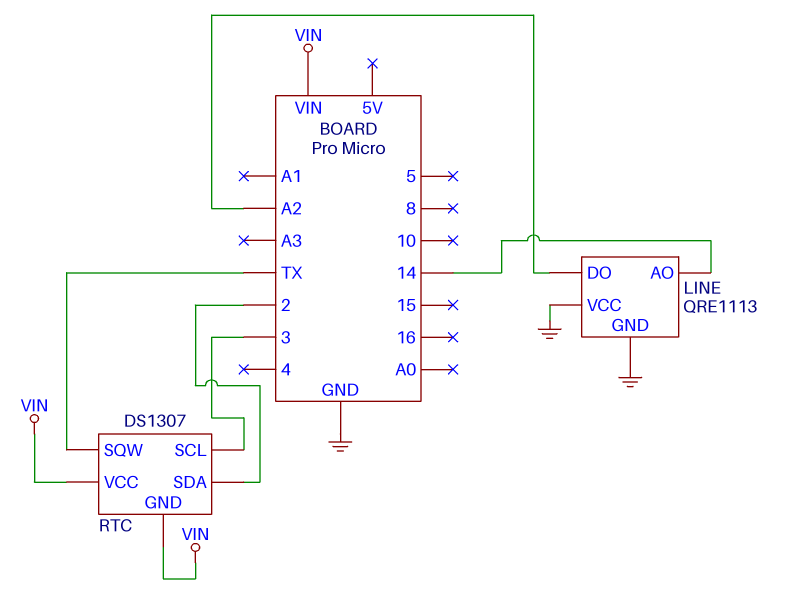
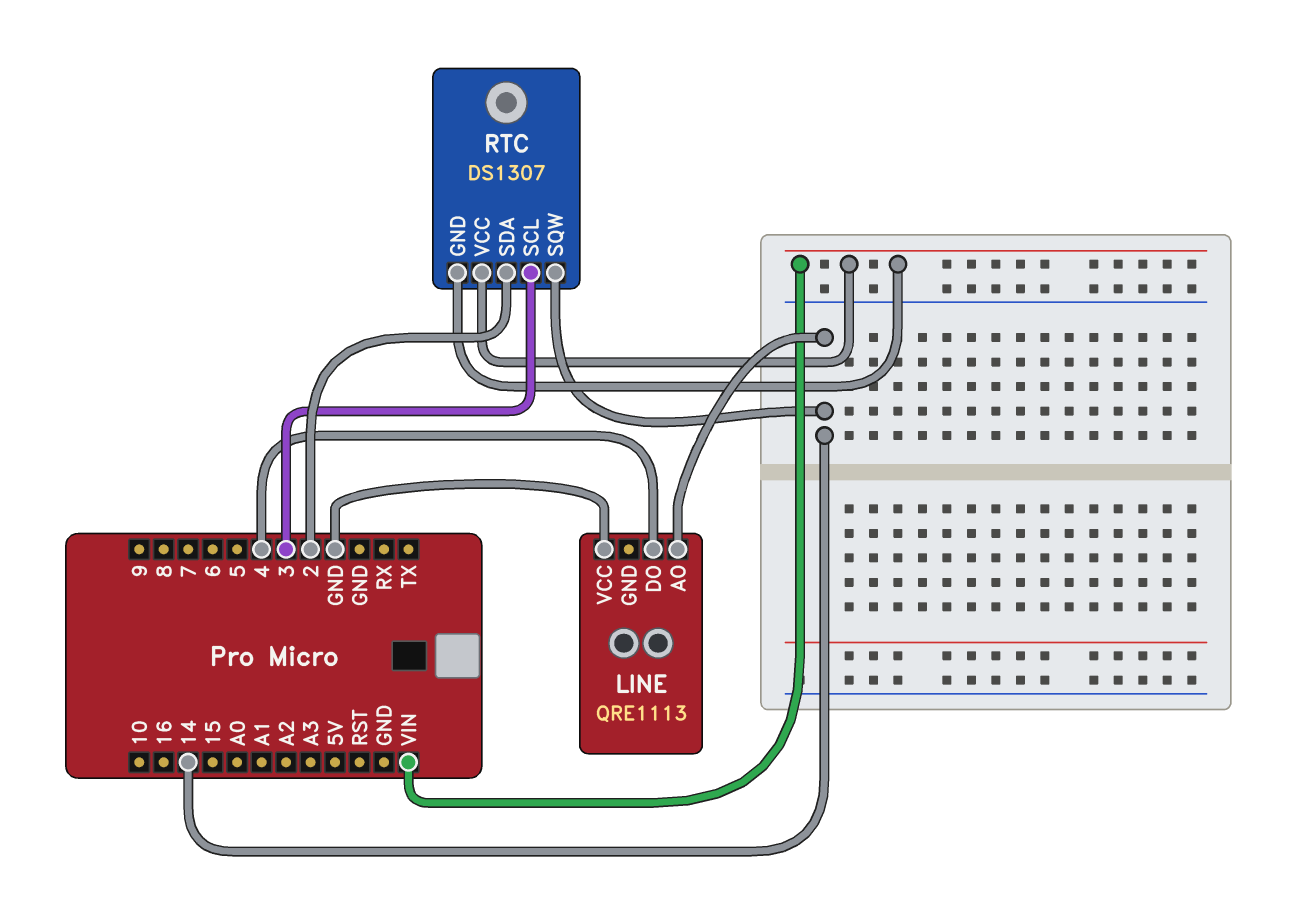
LINE pin DO: A2 -> 4
LINE pin GND: GND -> none
RTC pin SQW: TX -> 14

